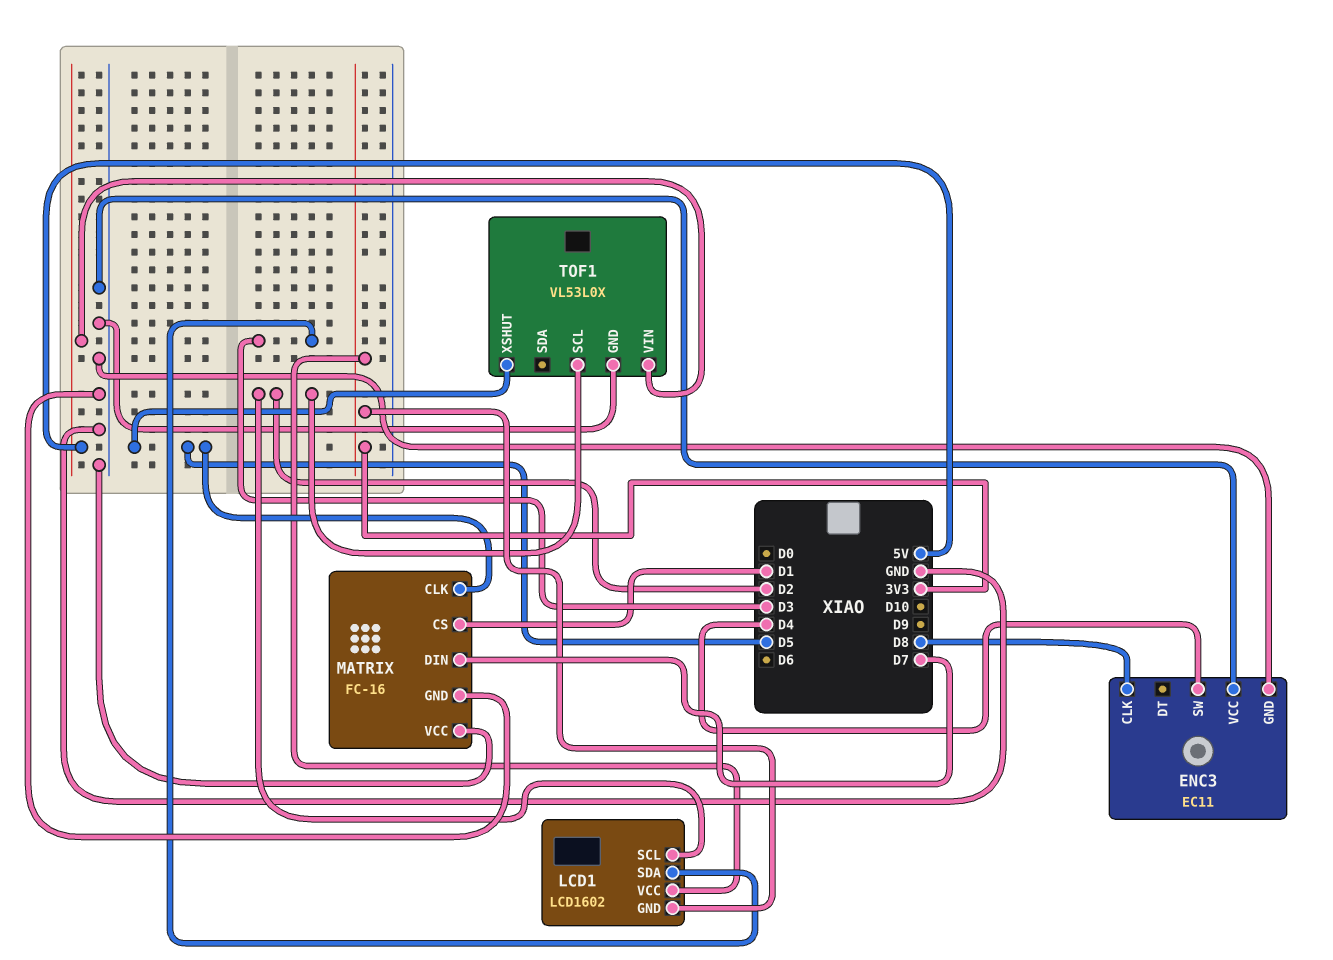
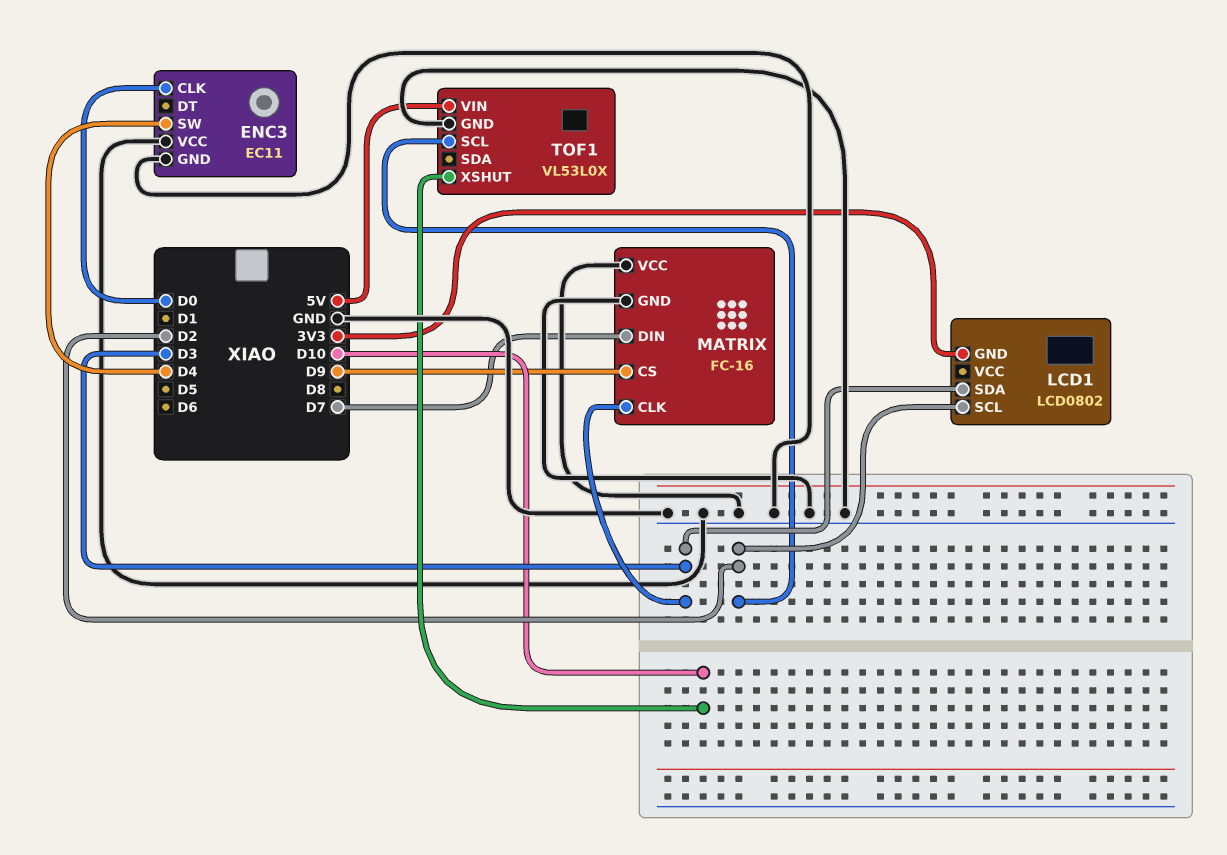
ENC3 pin CLK: D8 -> D0
LCD1: LCD1602 -> LCD0802
LCD1 pin VCC: 3V3 -> none
MATRIX pin CLK: D5 -> D3
MATRIX pin CS: D1 -> D9
TOF1 pin XSHUT: D5 -> D10

